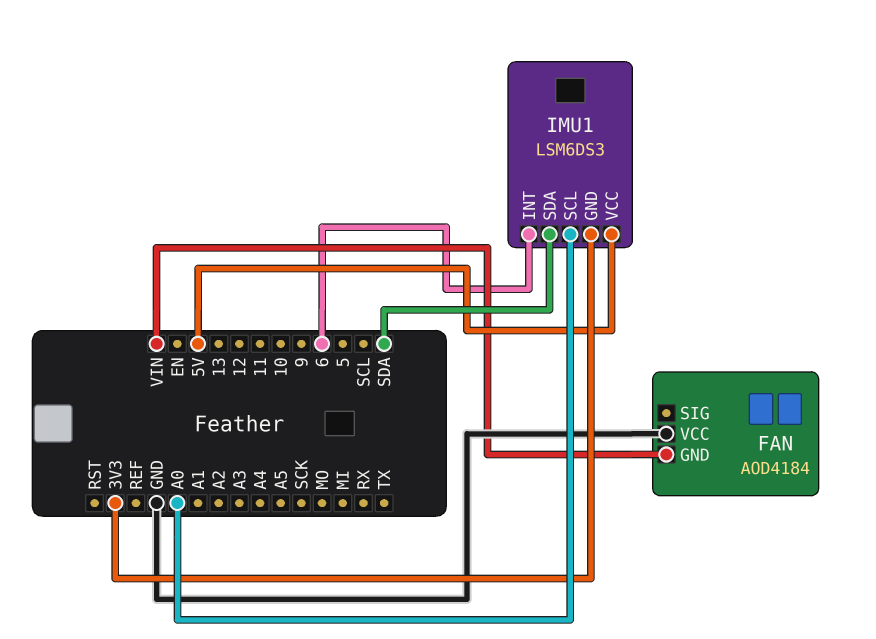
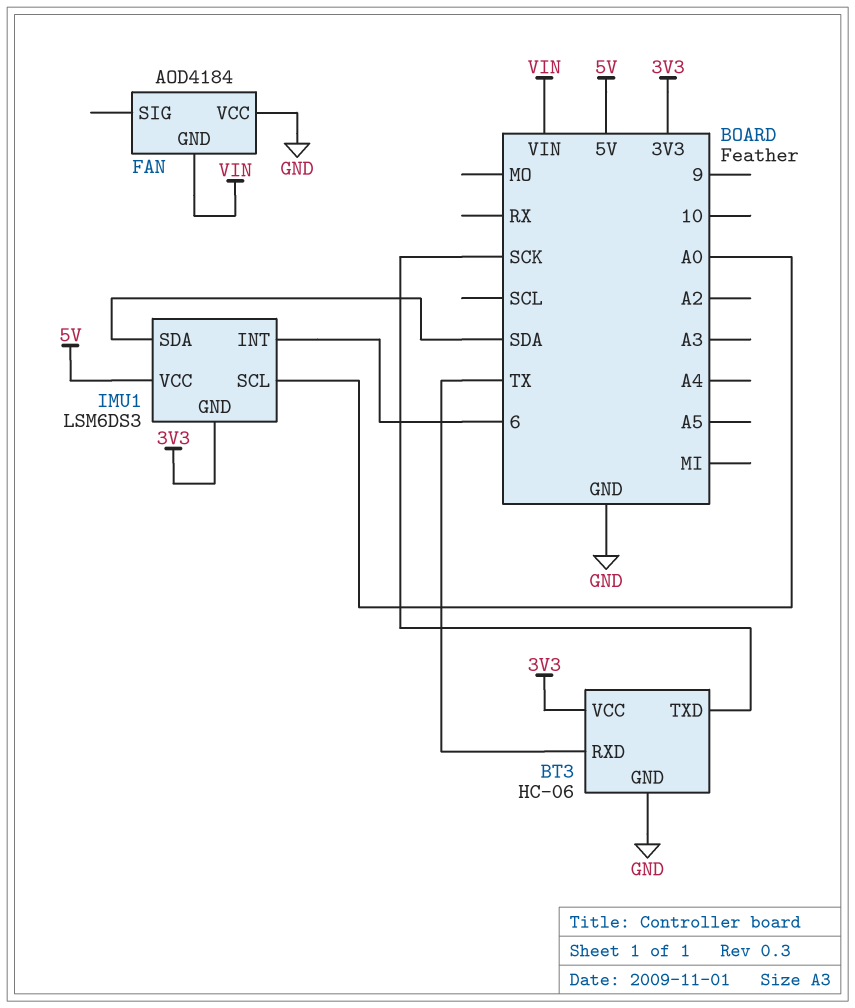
BT3: none -> HC-06
BT3 pin GND: none -> GND
BT3 pin RXD: none -> TX
BT3 pin TXD: none -> SCK
BT3 pin VCC: none -> 3V3

